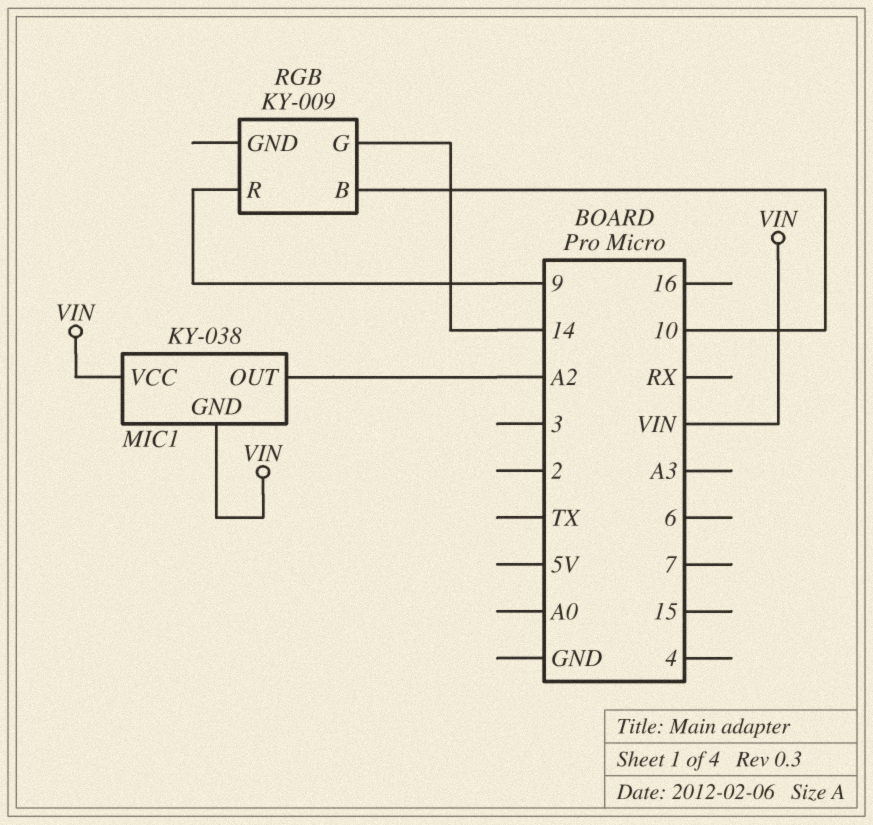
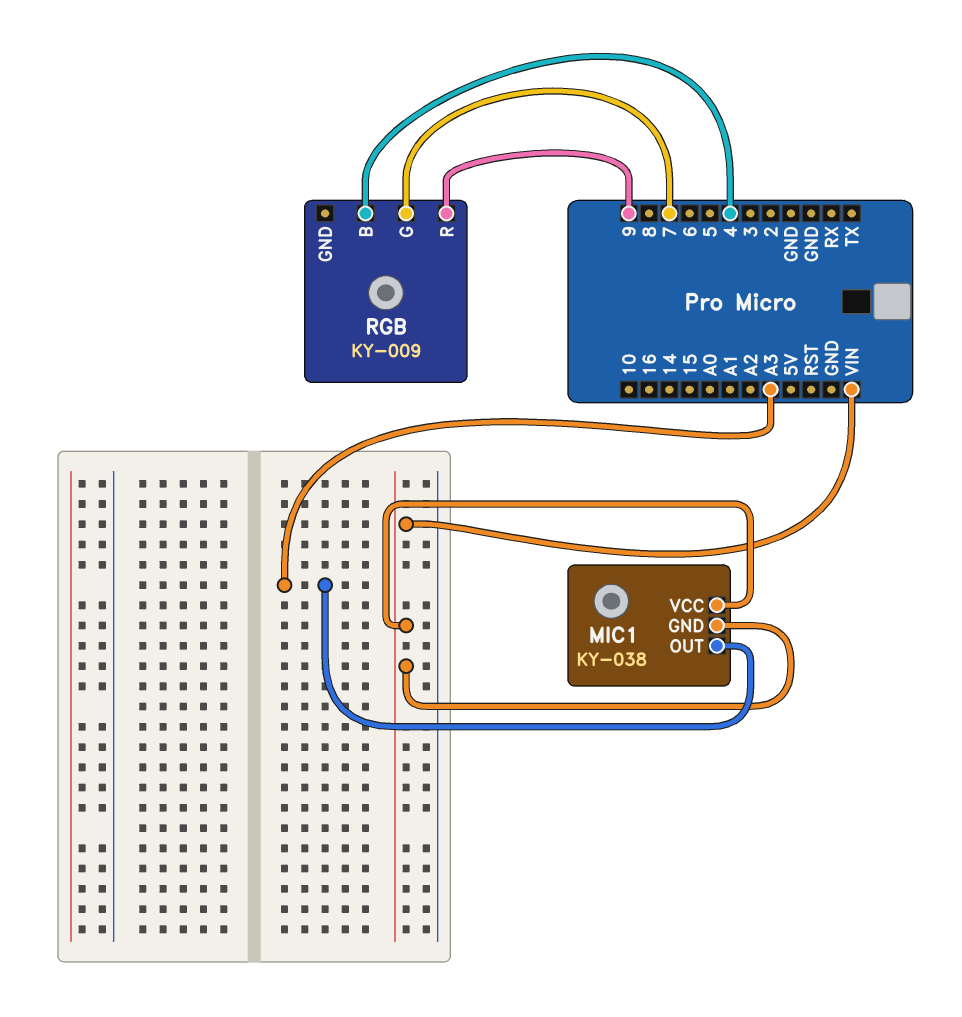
MIC1 pin OUT: A2 -> A3
RGB pin B: 10 -> 4
RGB pin G: 14 -> 7

